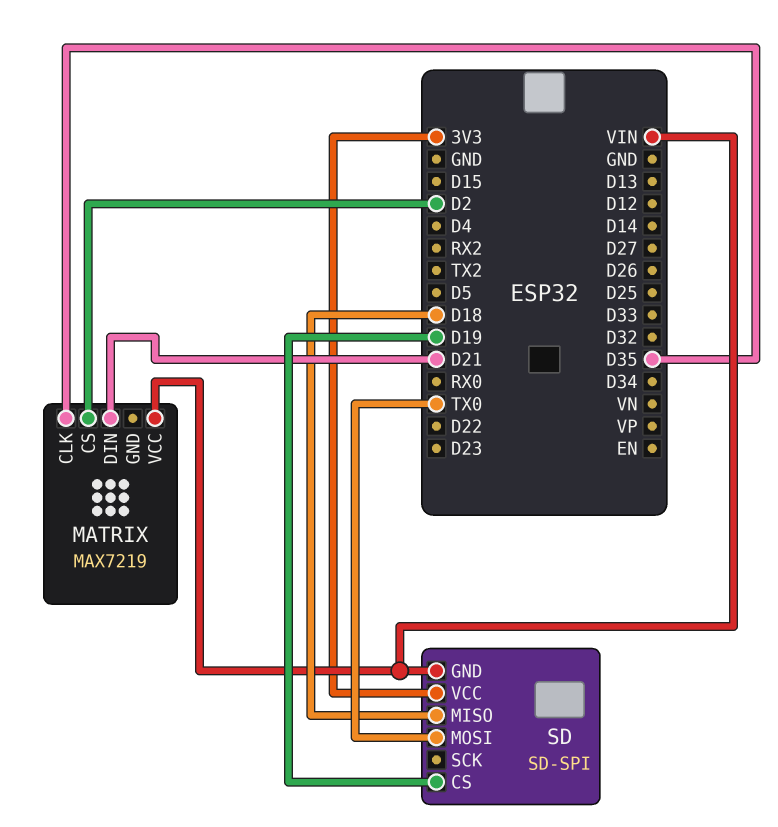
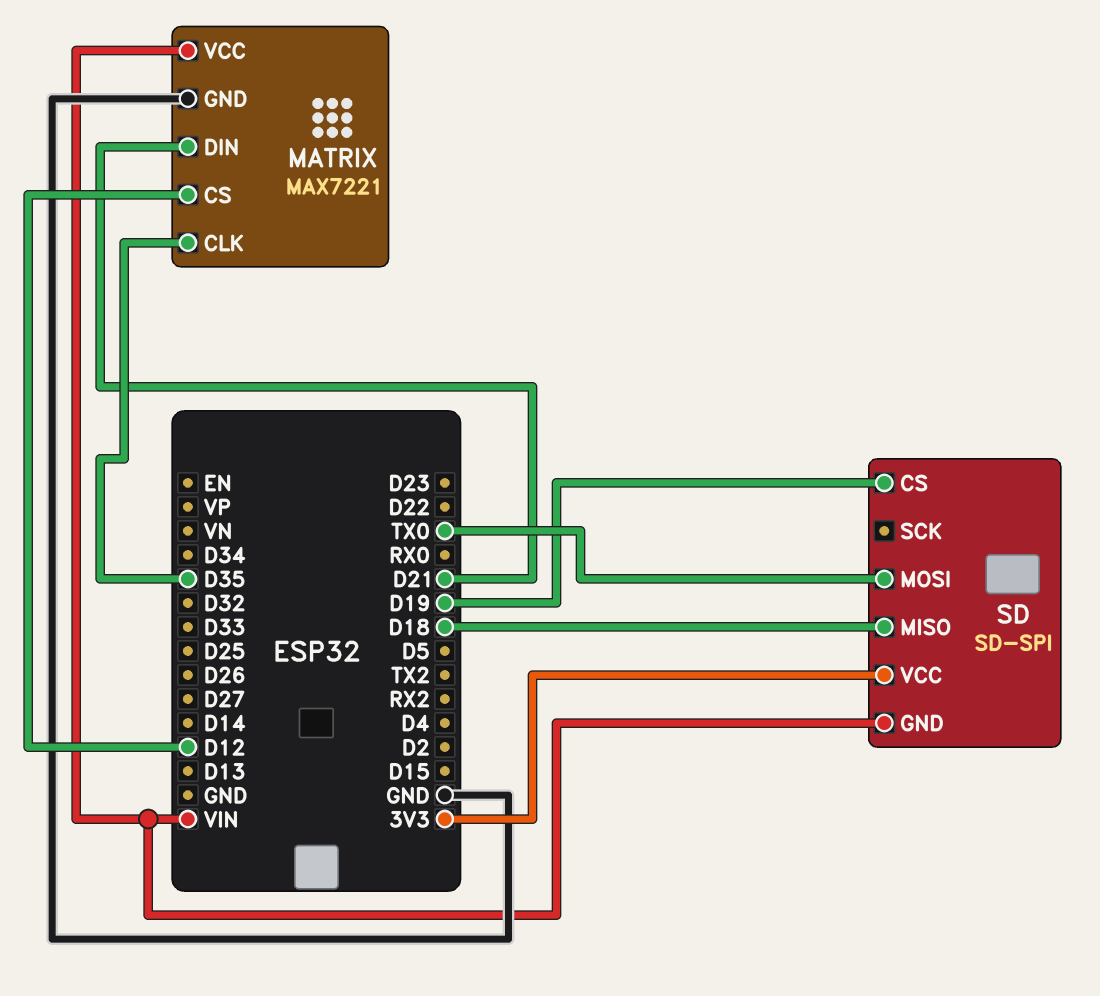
MATRIX: MAX7219 -> MAX7221
MATRIX pin CS: D2 -> D12
MATRIX pin GND: none -> GND

